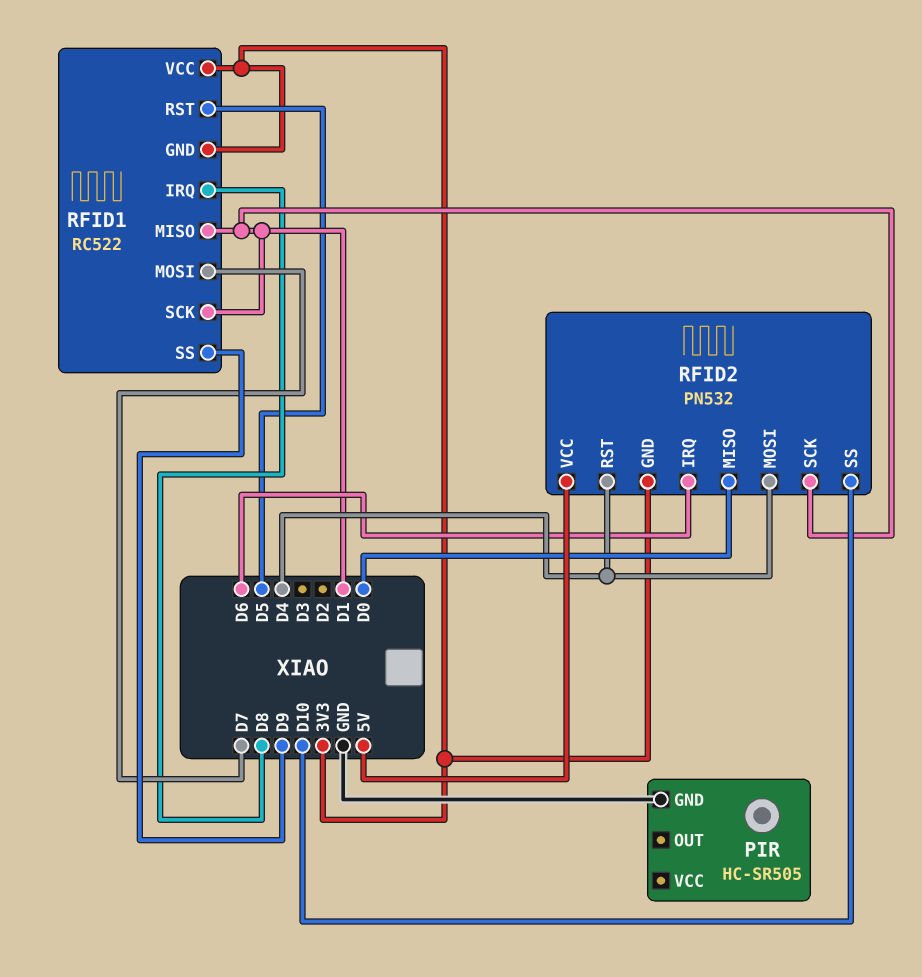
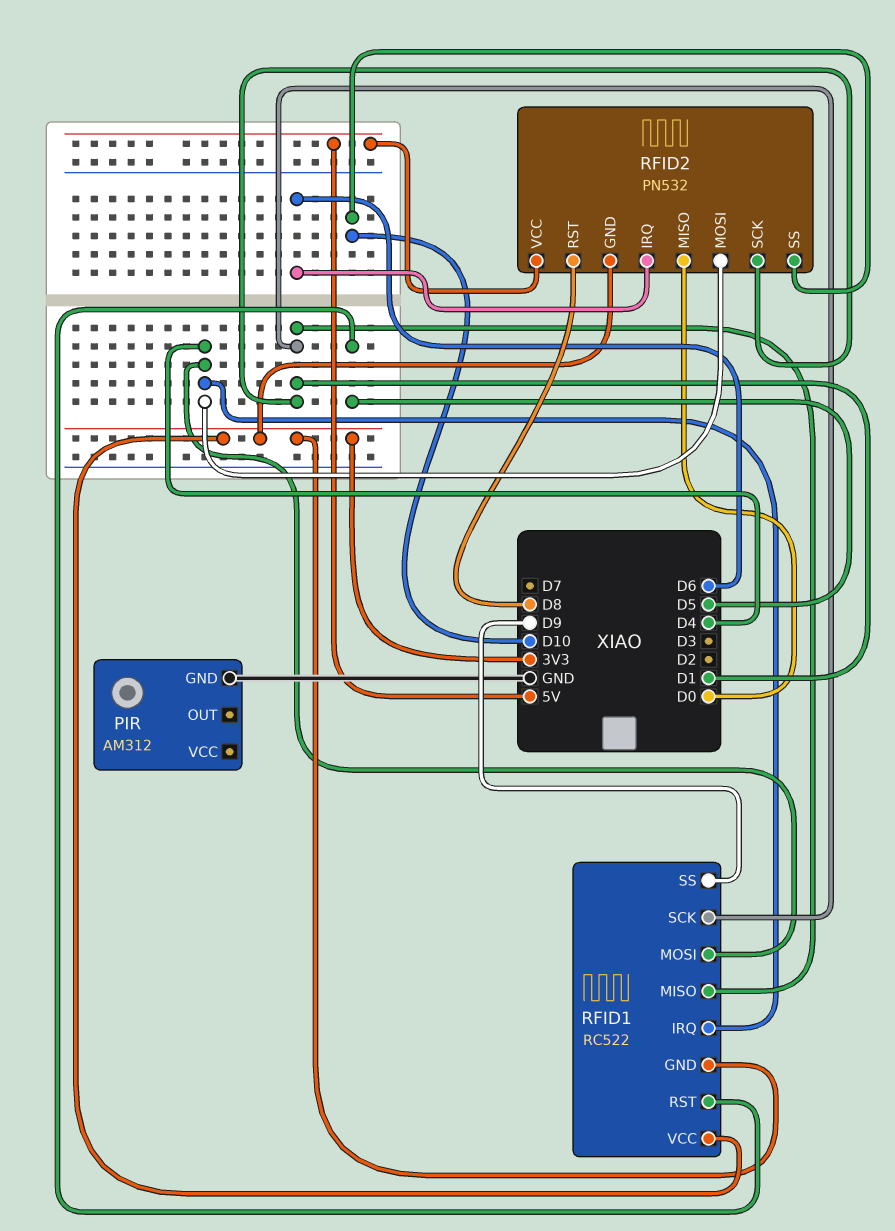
PIR: HC-SR505 -> AM312
RFID1 pin IRQ: D8 -> D4
RFID1 pin MOSI: D7 -> D4
RFID2 pin RST: D4 -> D8

